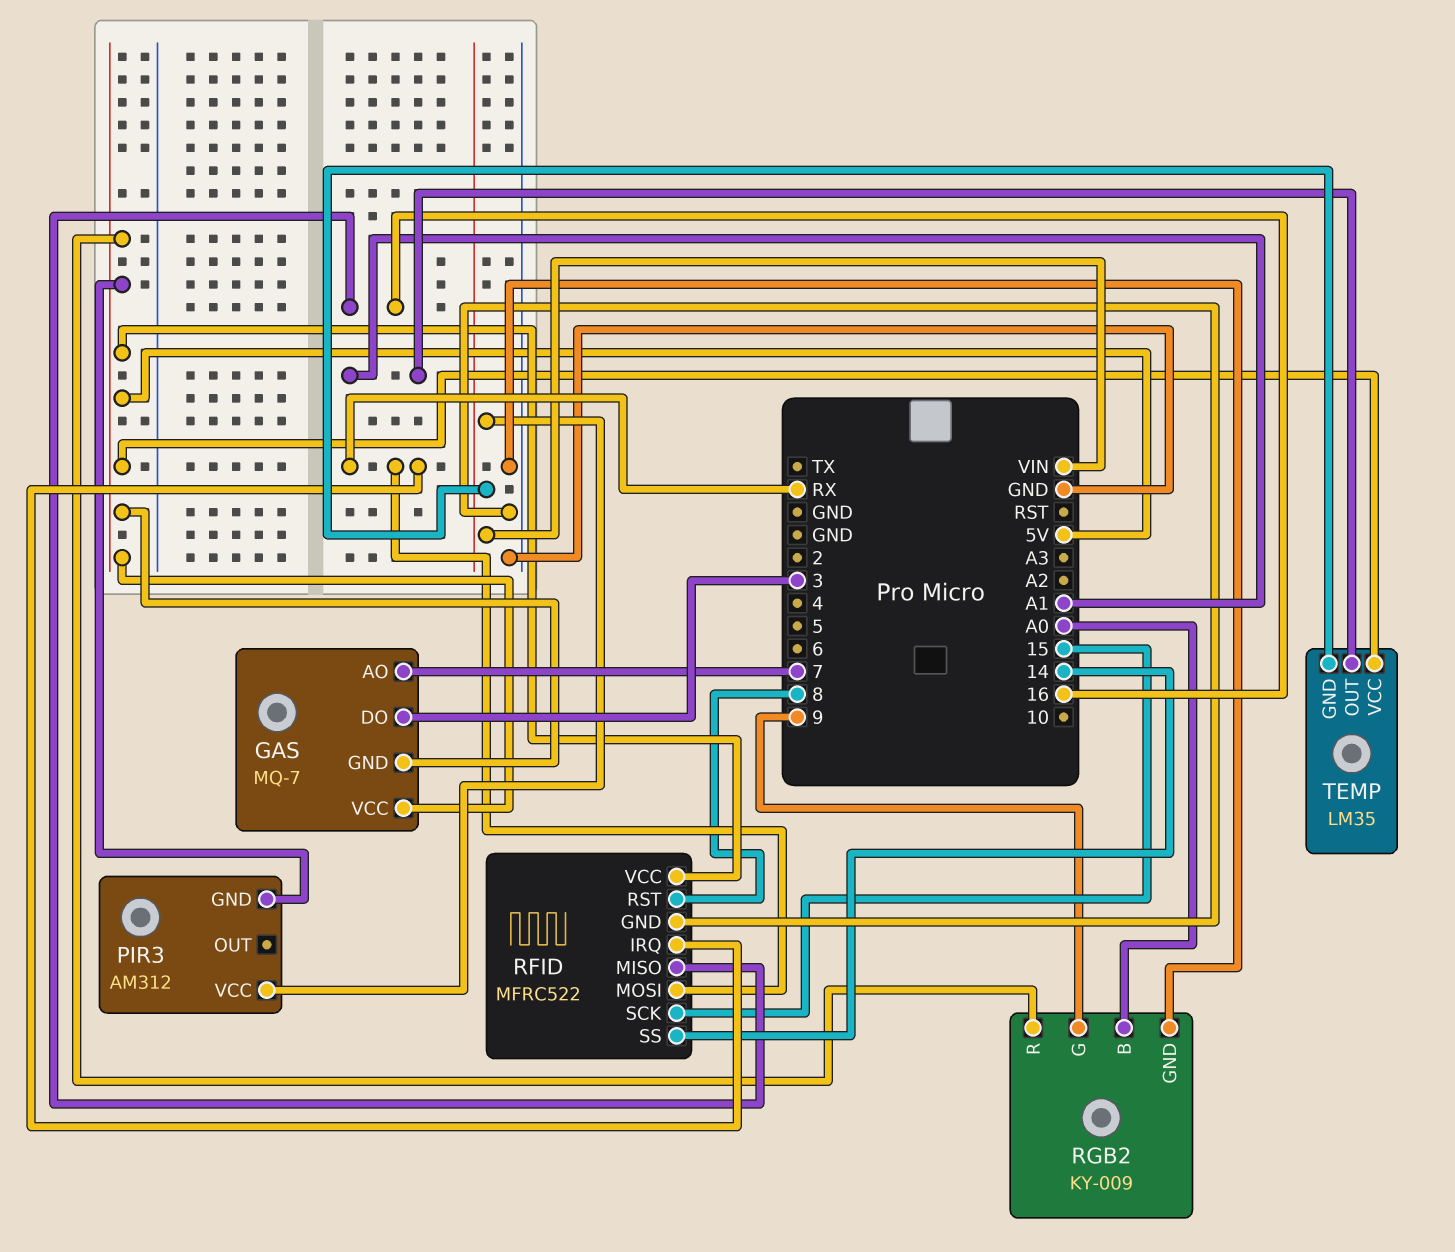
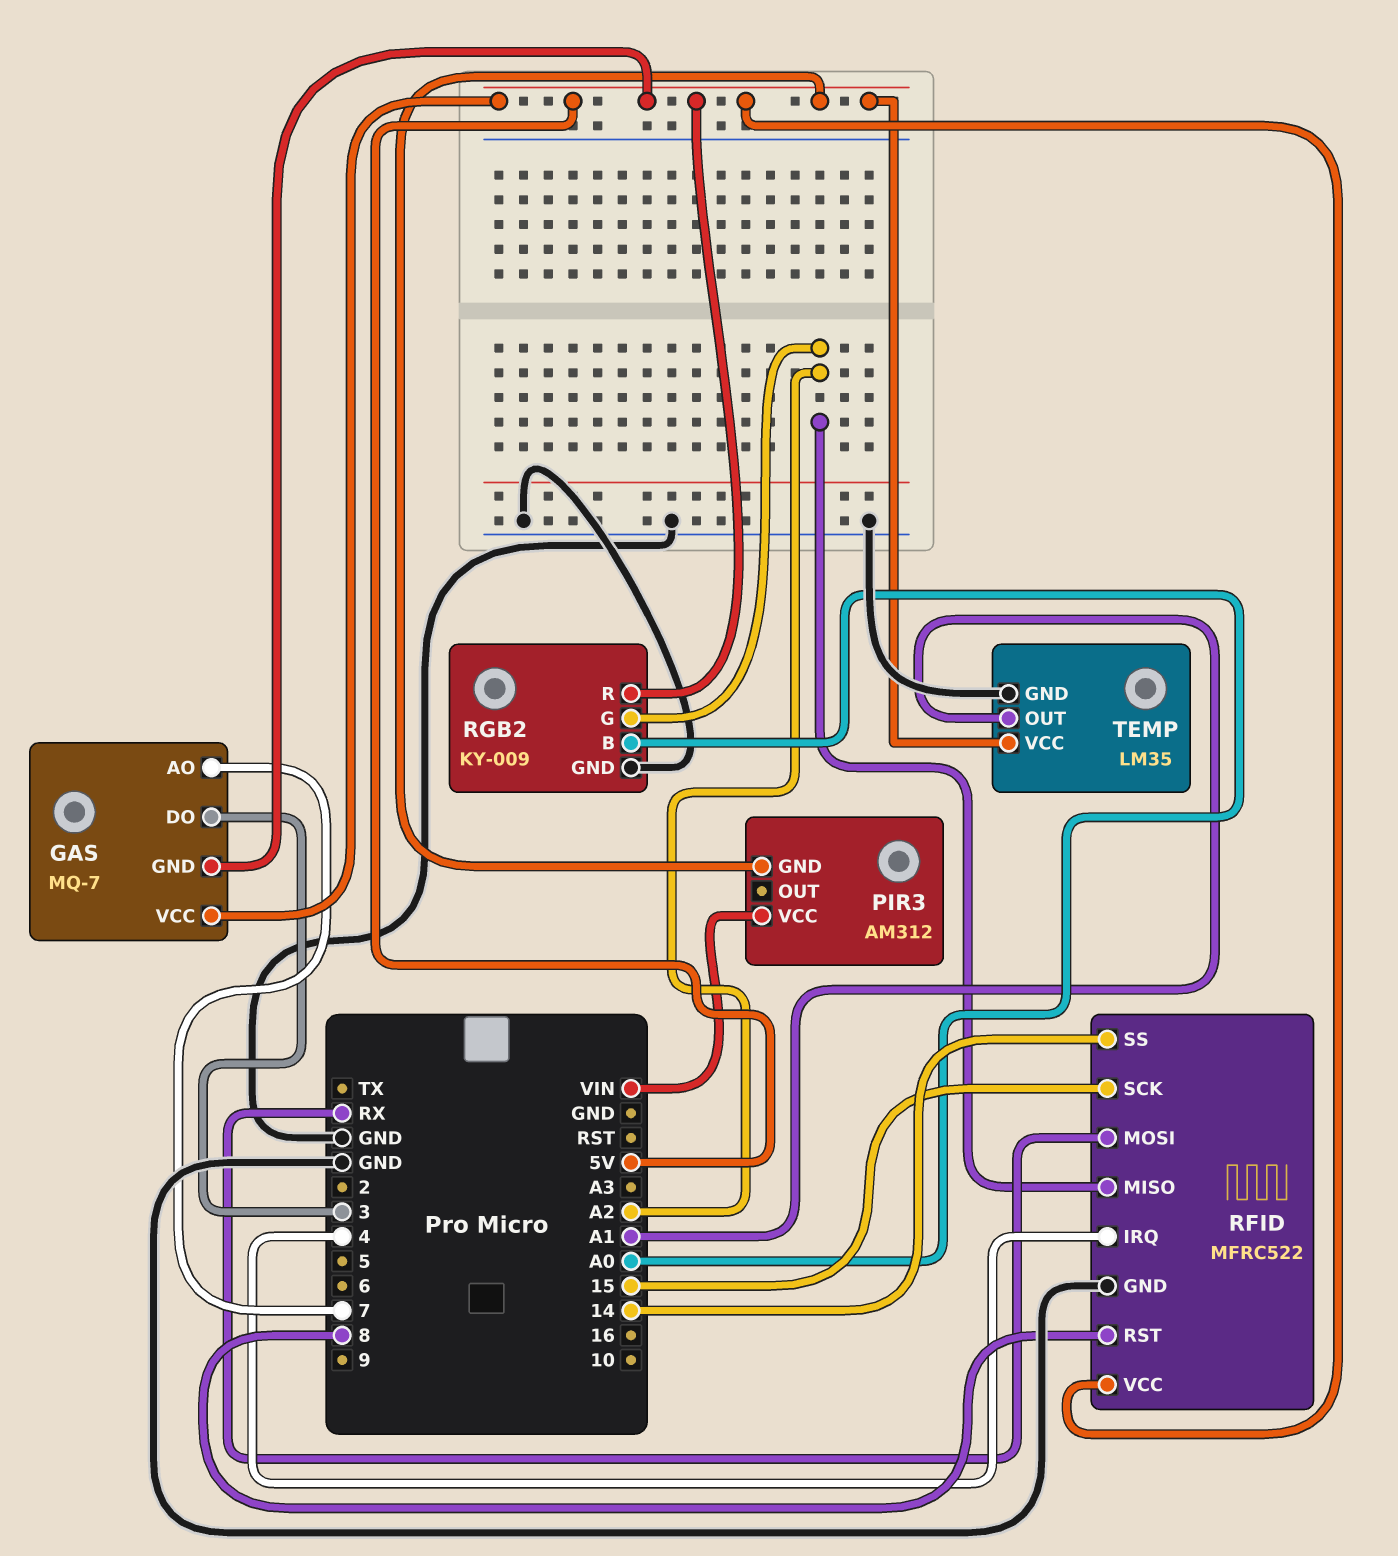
RFID pin IRQ: RX -> 4
RFID pin MISO: 16 -> A2
RGB2 pin G: 9 -> A2
TEMP pin GND: VIN -> GND

